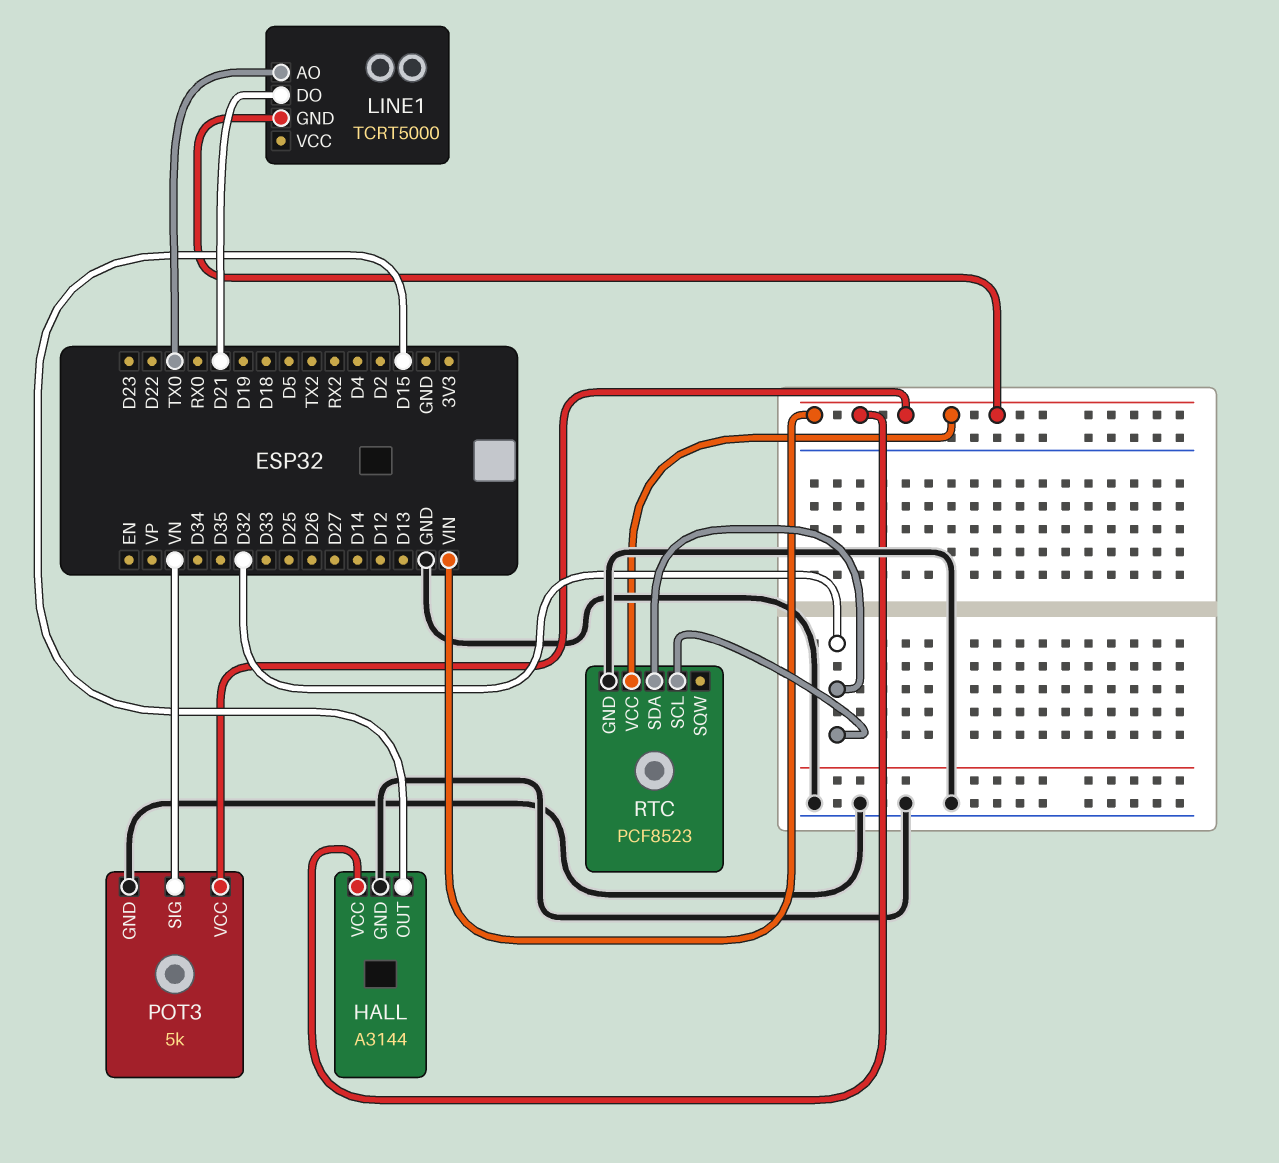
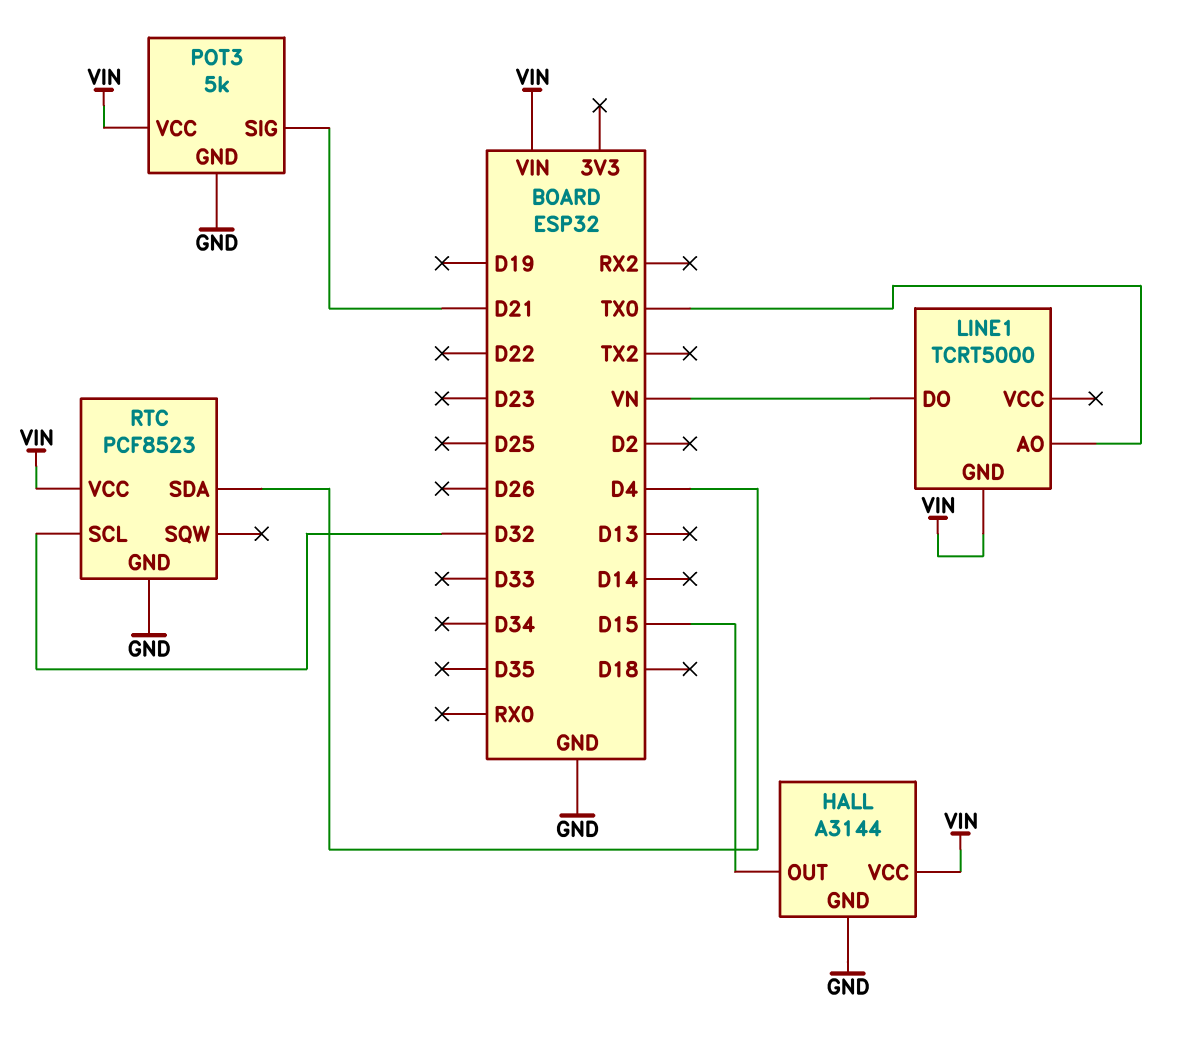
LINE1 pin DO: D21 -> VN
POT3 pin SIG: VN -> D21
RTC pin SDA: D32 -> D4

